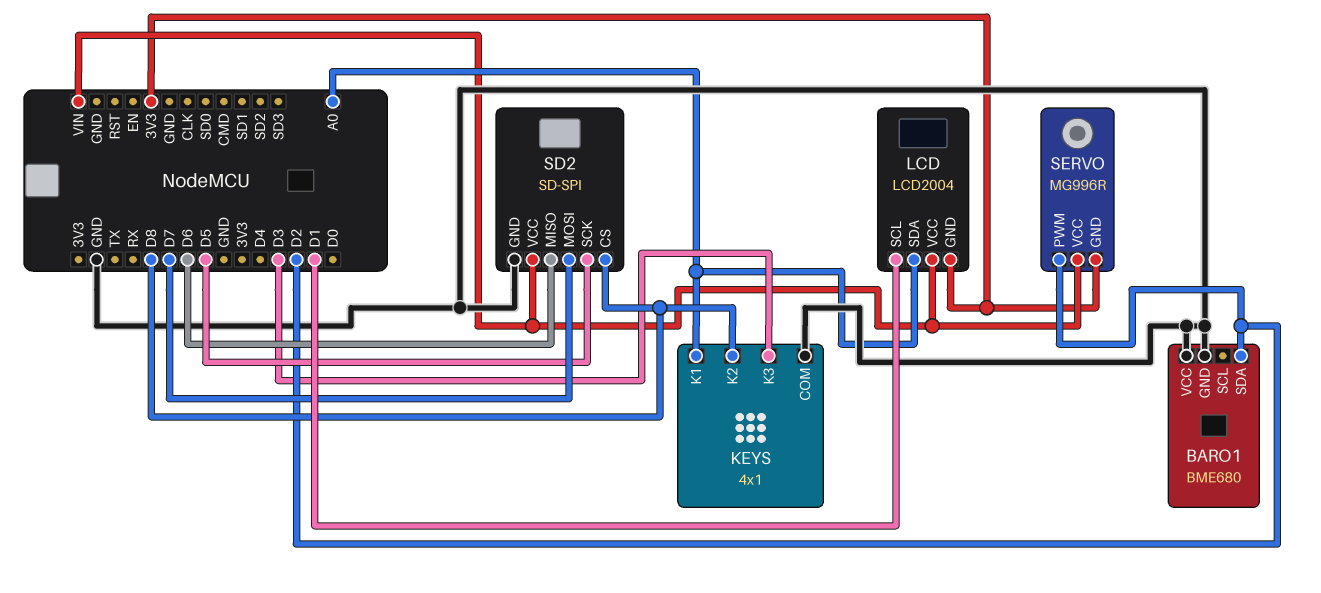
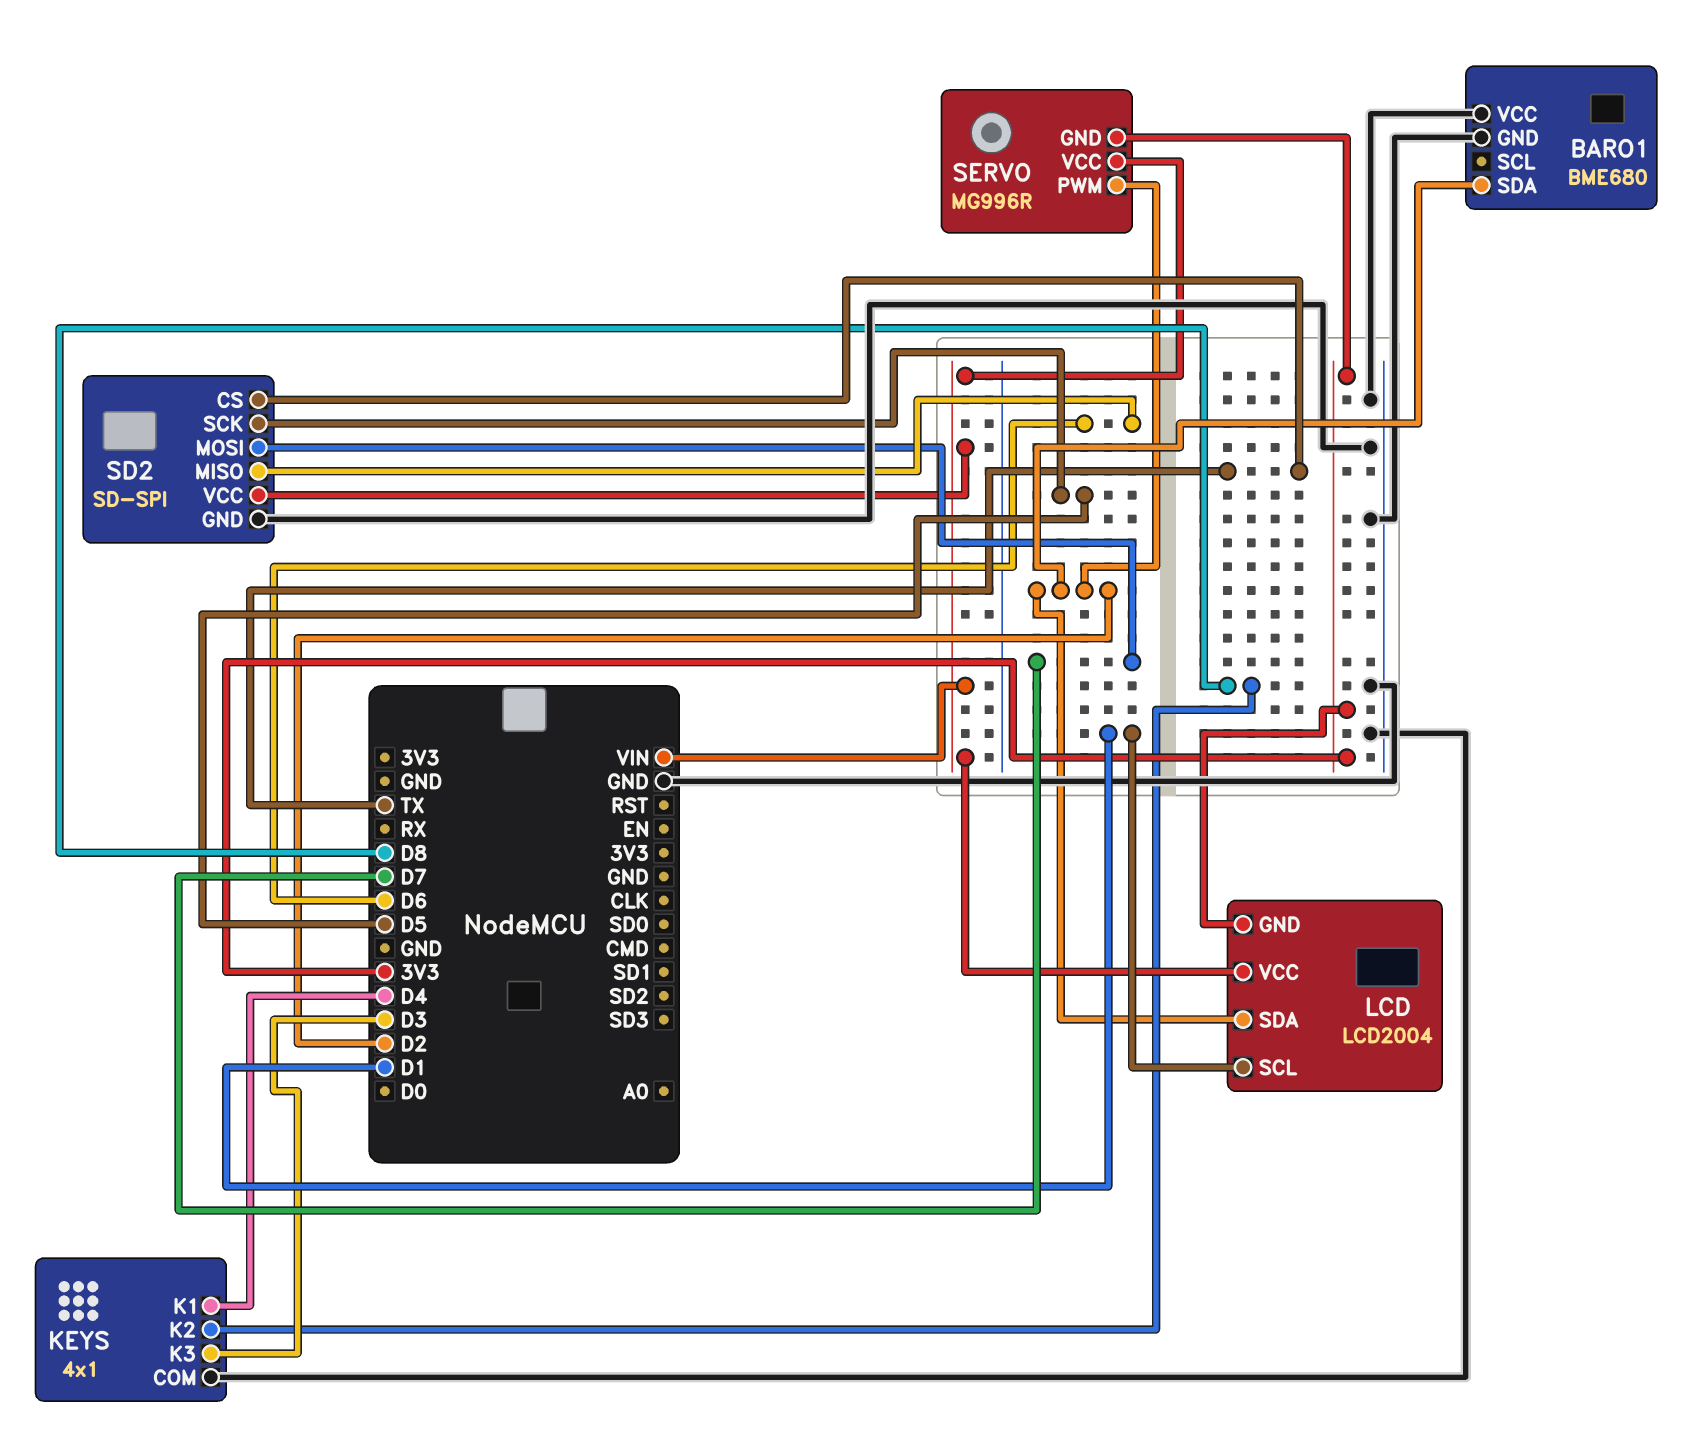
KEYS pin K1: A0 -> D4
LCD pin SDA: A0 -> D2
SD2 pin CS: D8 -> TX

